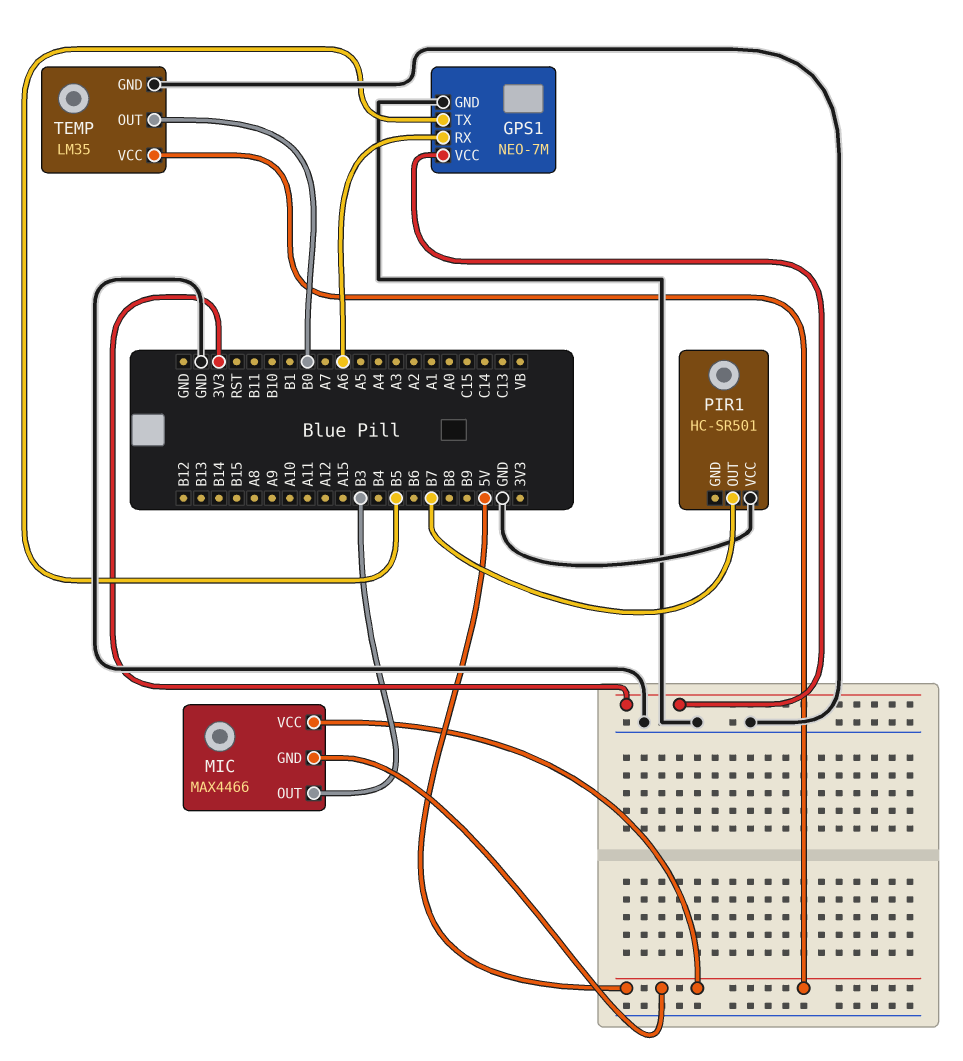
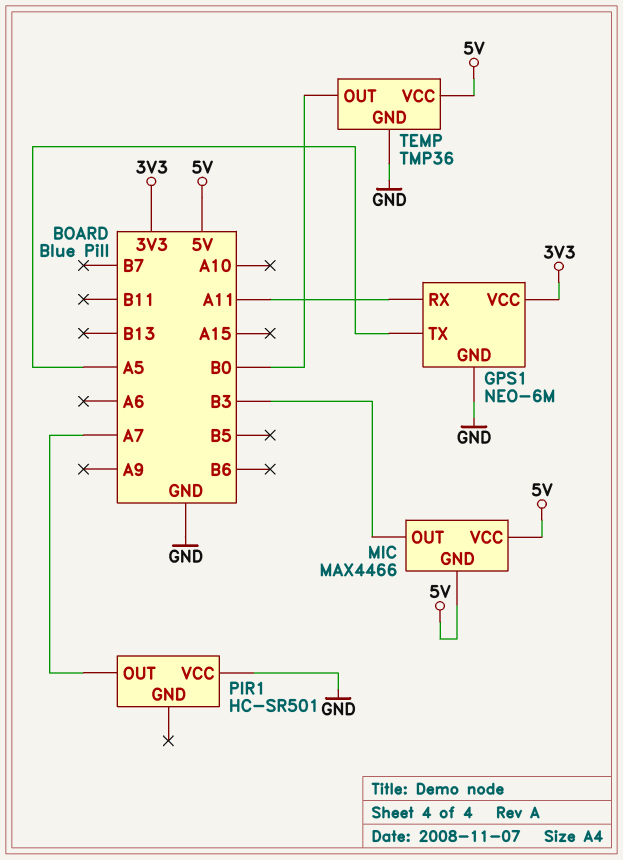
GPS1: NEO-7M -> NEO-6M
GPS1 pin RX: A6 -> A11
GPS1 pin TX: B5 -> A5
PIR1 pin OUT: B7 -> A7
TEMP: LM35 -> TMP36

